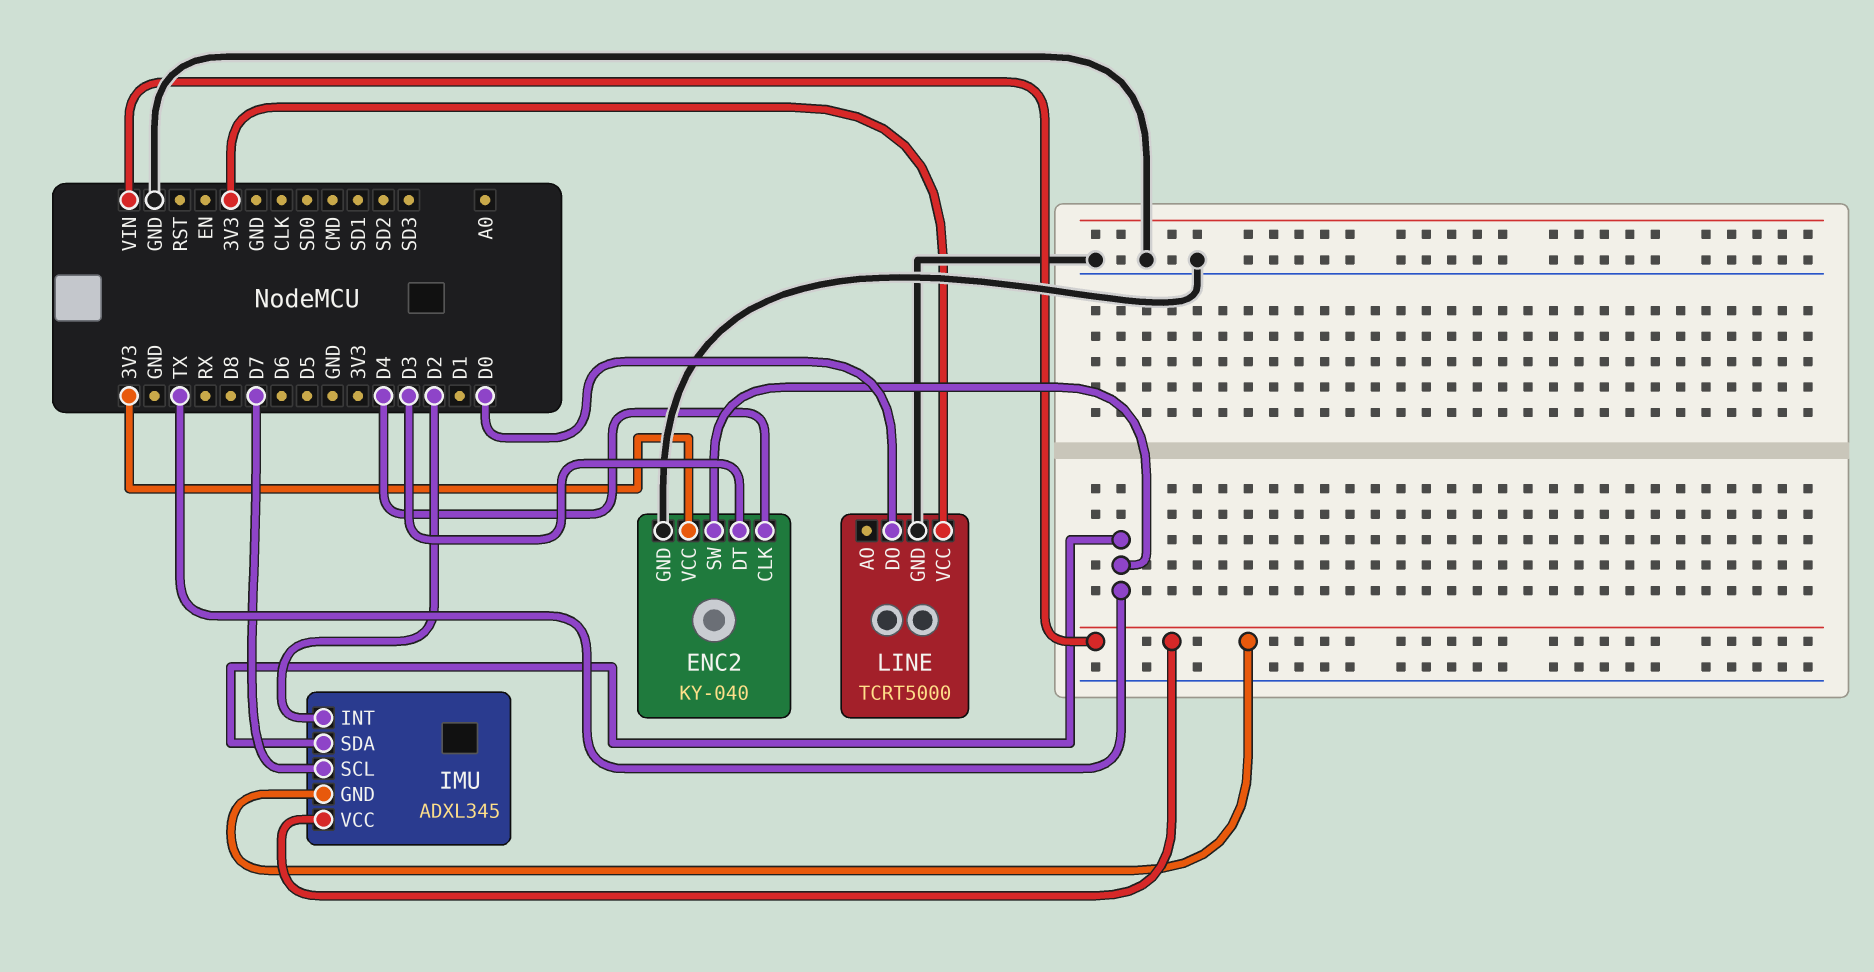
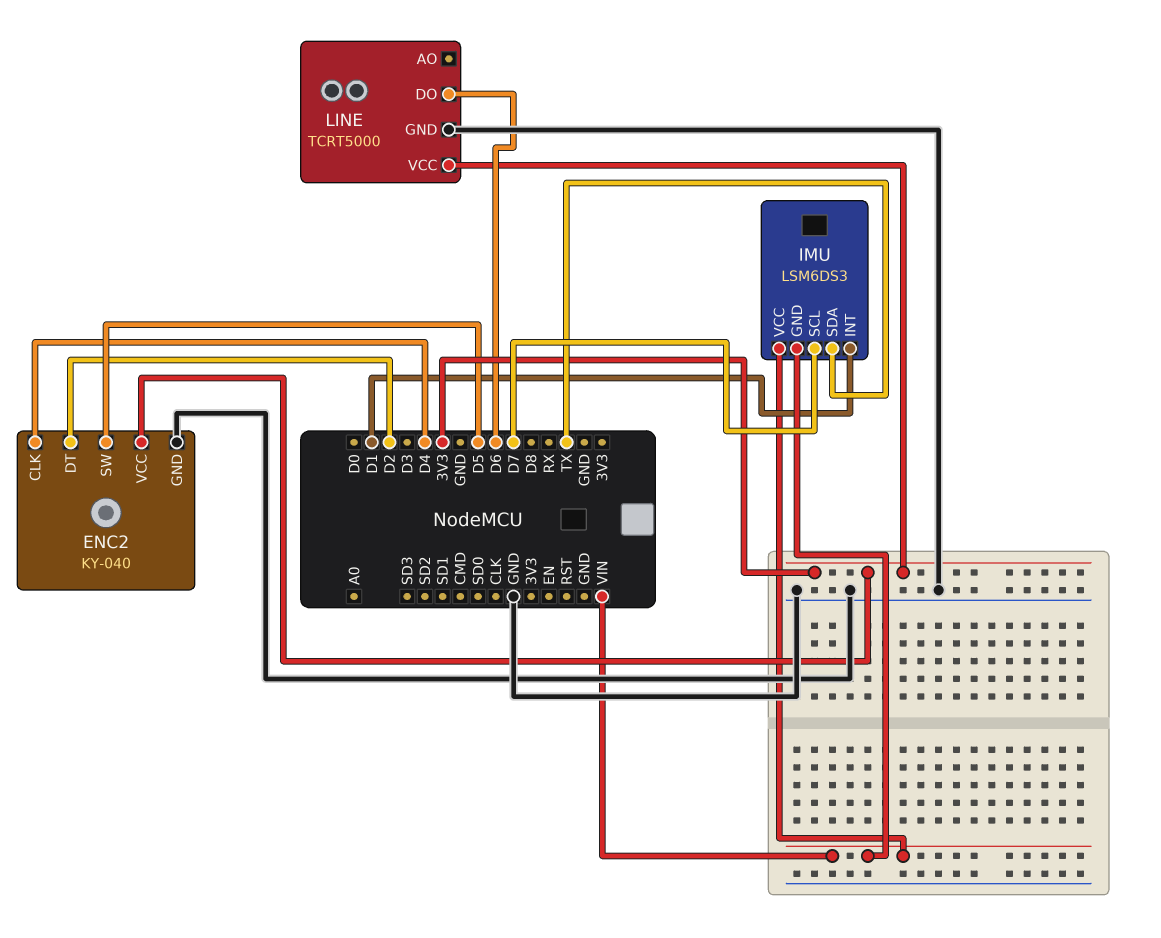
ENC2 pin DT: D3 -> D2
ENC2 pin SW: TX -> D5
IMU: ADXL345 -> LSM6DS3
IMU pin INT: D2 -> D1
LINE pin DO: D0 -> D6

